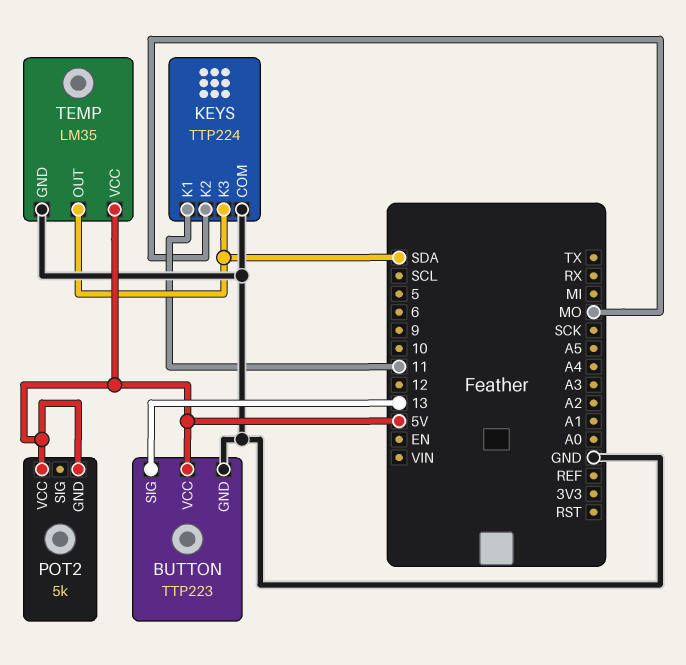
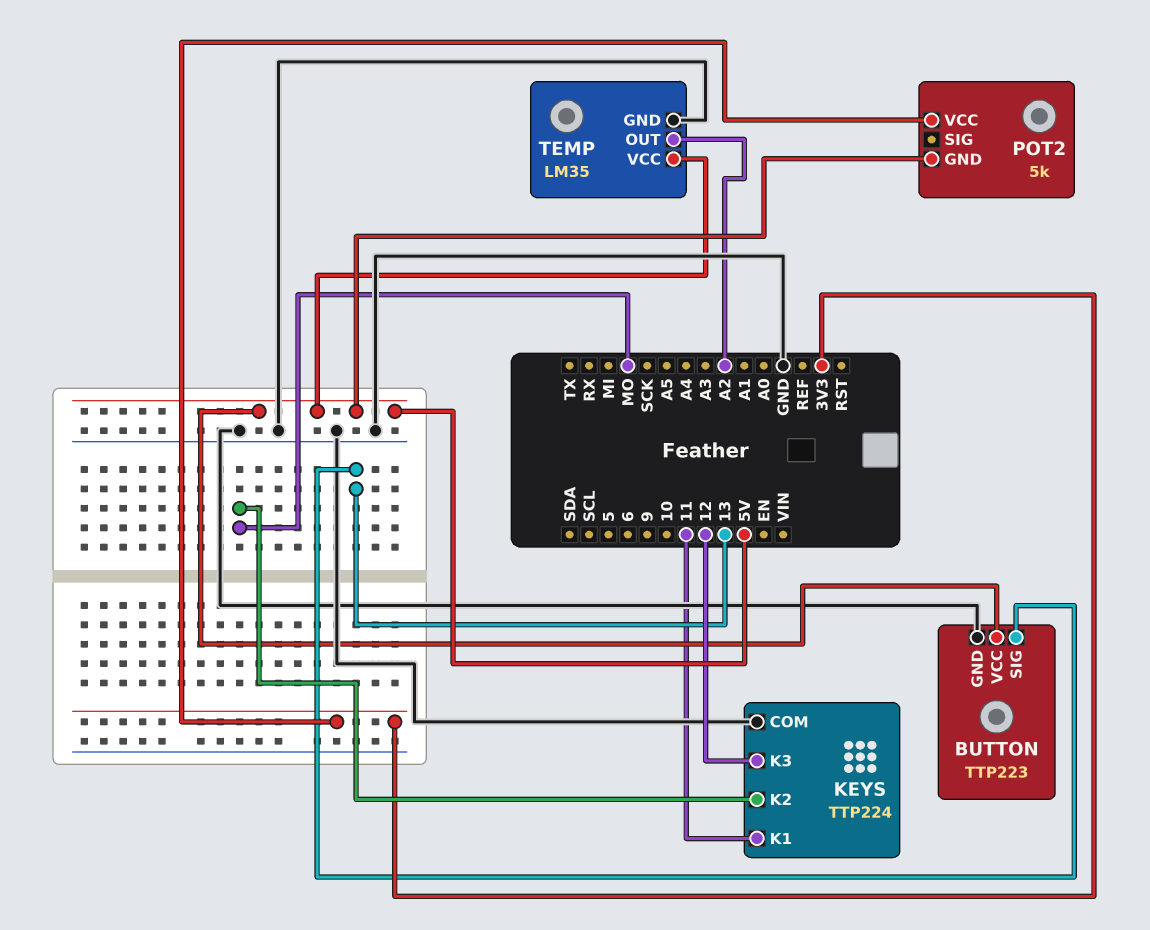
KEYS pin K3: SDA -> 12
POT2 pin VCC: 5V -> 3V3
TEMP pin OUT: SDA -> A2

